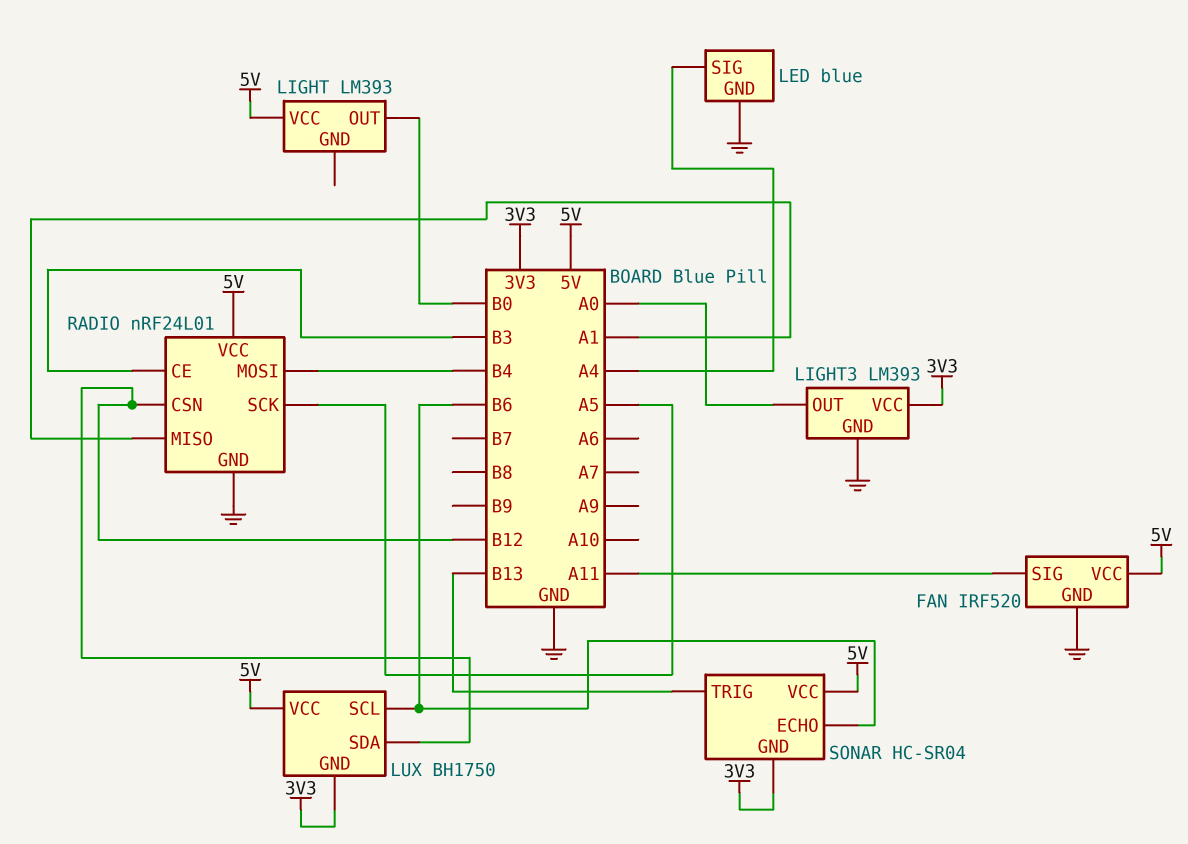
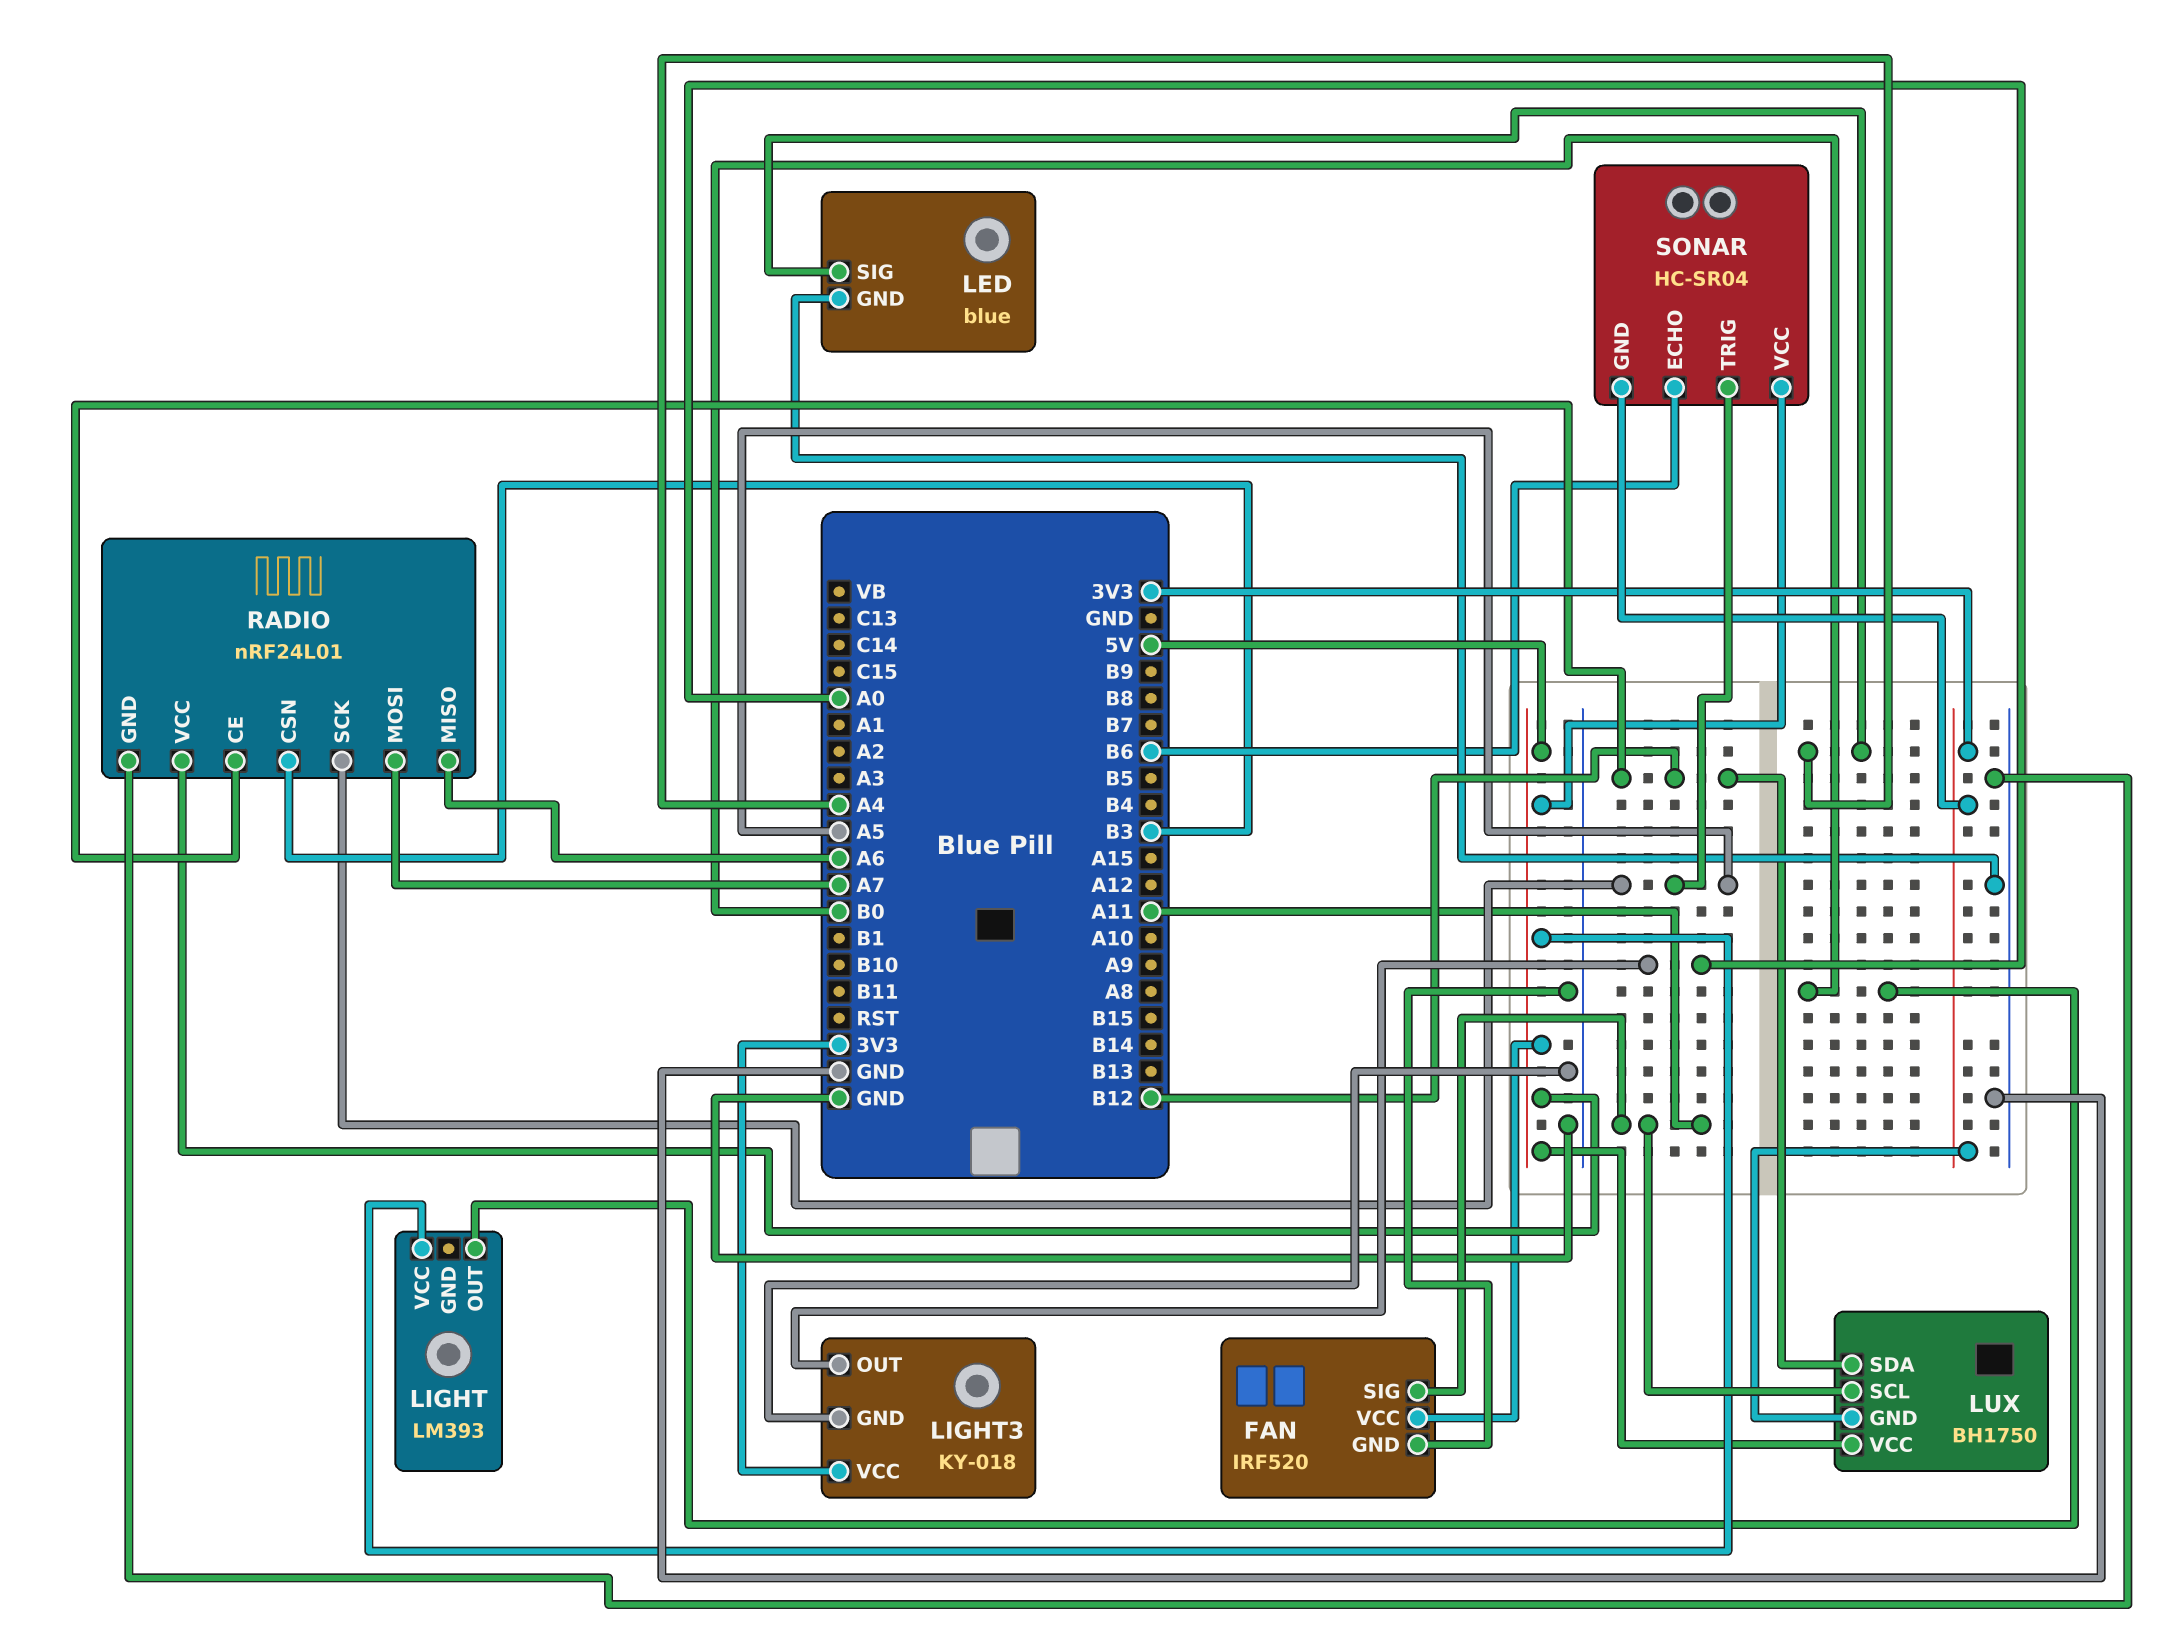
LIGHT3: LM393 -> KY-018
LUX pin SCL: B6 -> A11
RADIO pin CE: B3 -> B12
RADIO pin CSN: B12 -> B3
RADIO pin MISO: A1 -> A6
RADIO pin MOSI: B4 -> A7
SONAR pin TRIG: B13 -> A5

